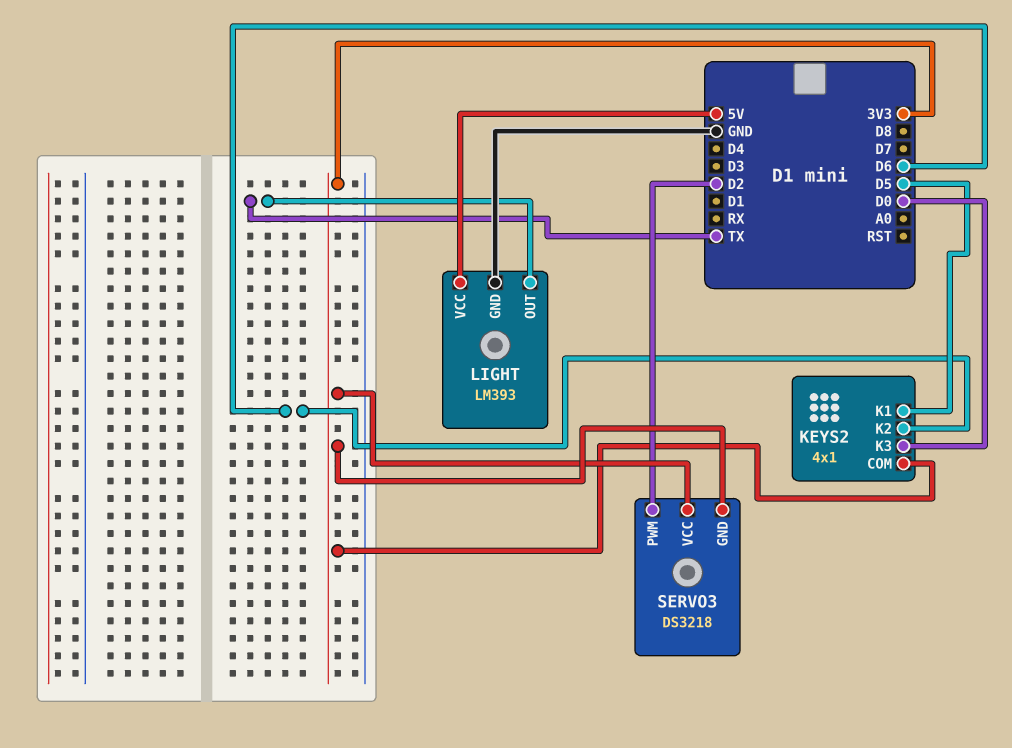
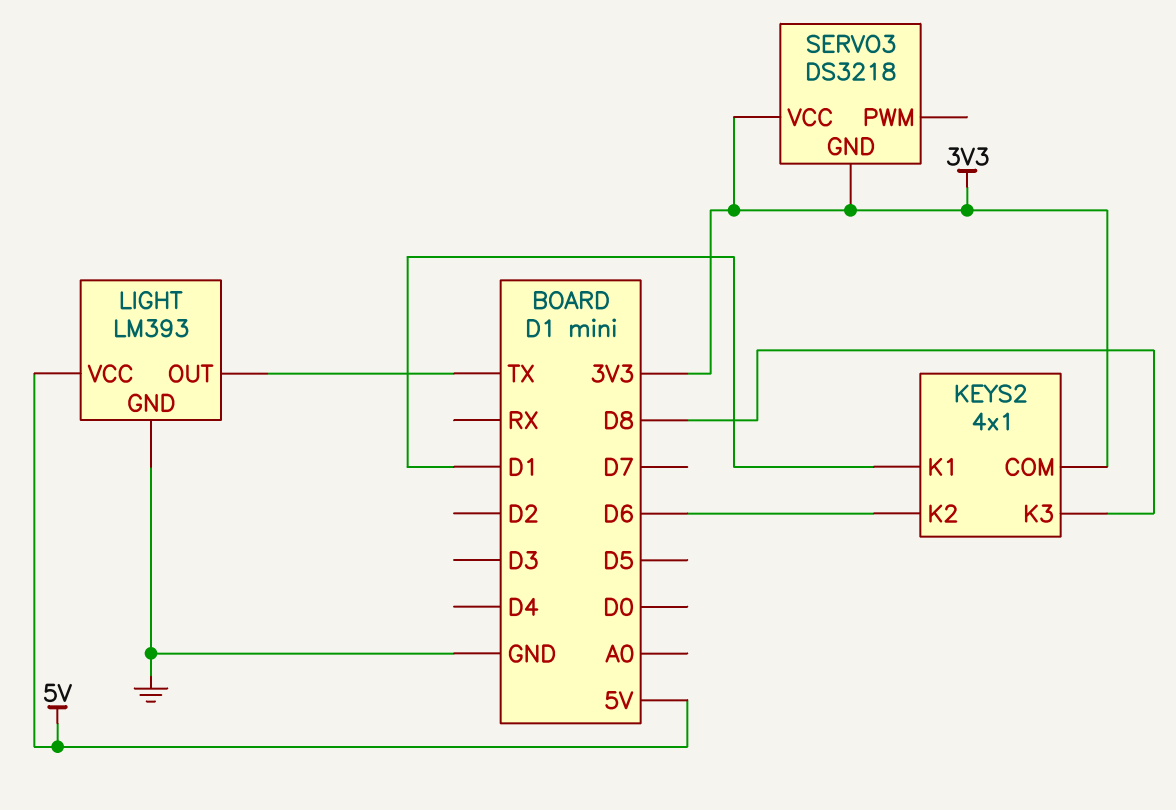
KEYS2 pin K1: D5 -> D1
KEYS2 pin K3: D0 -> D8
SERVO3 pin PWM: D2 -> none

